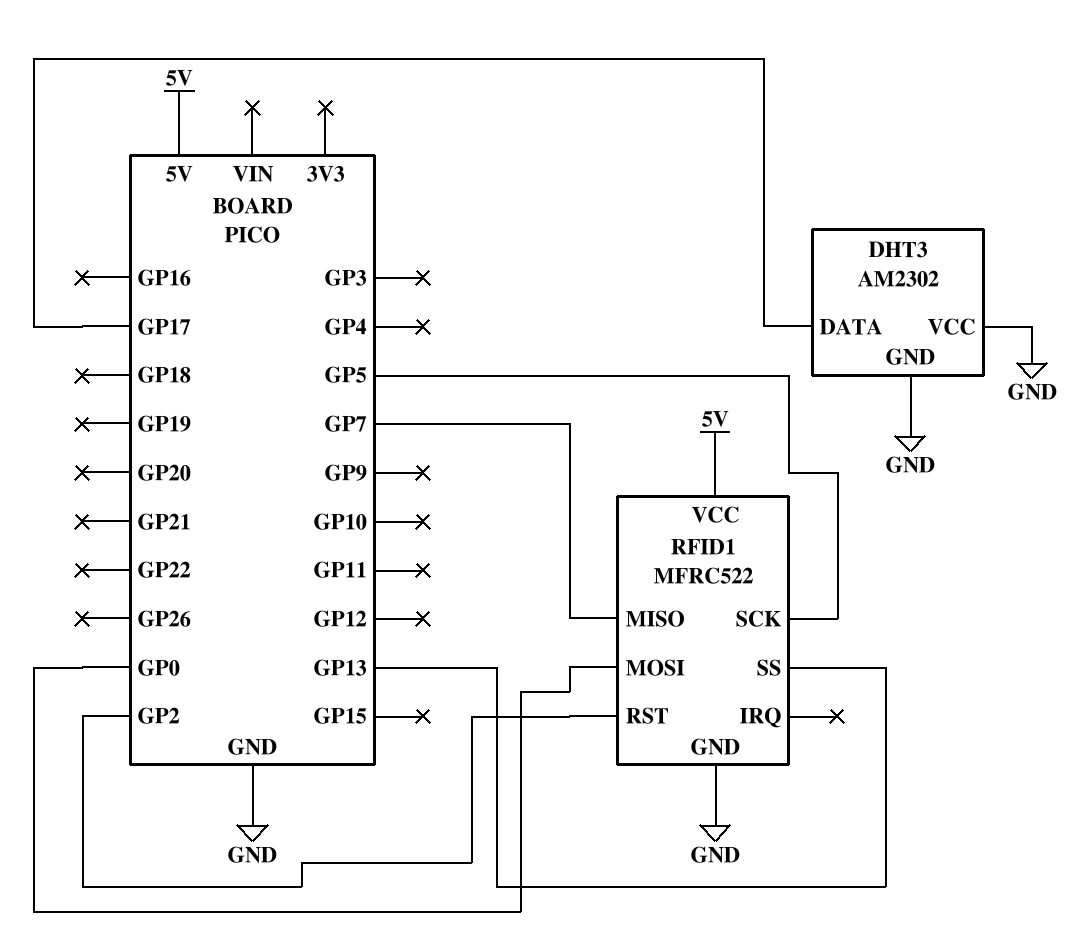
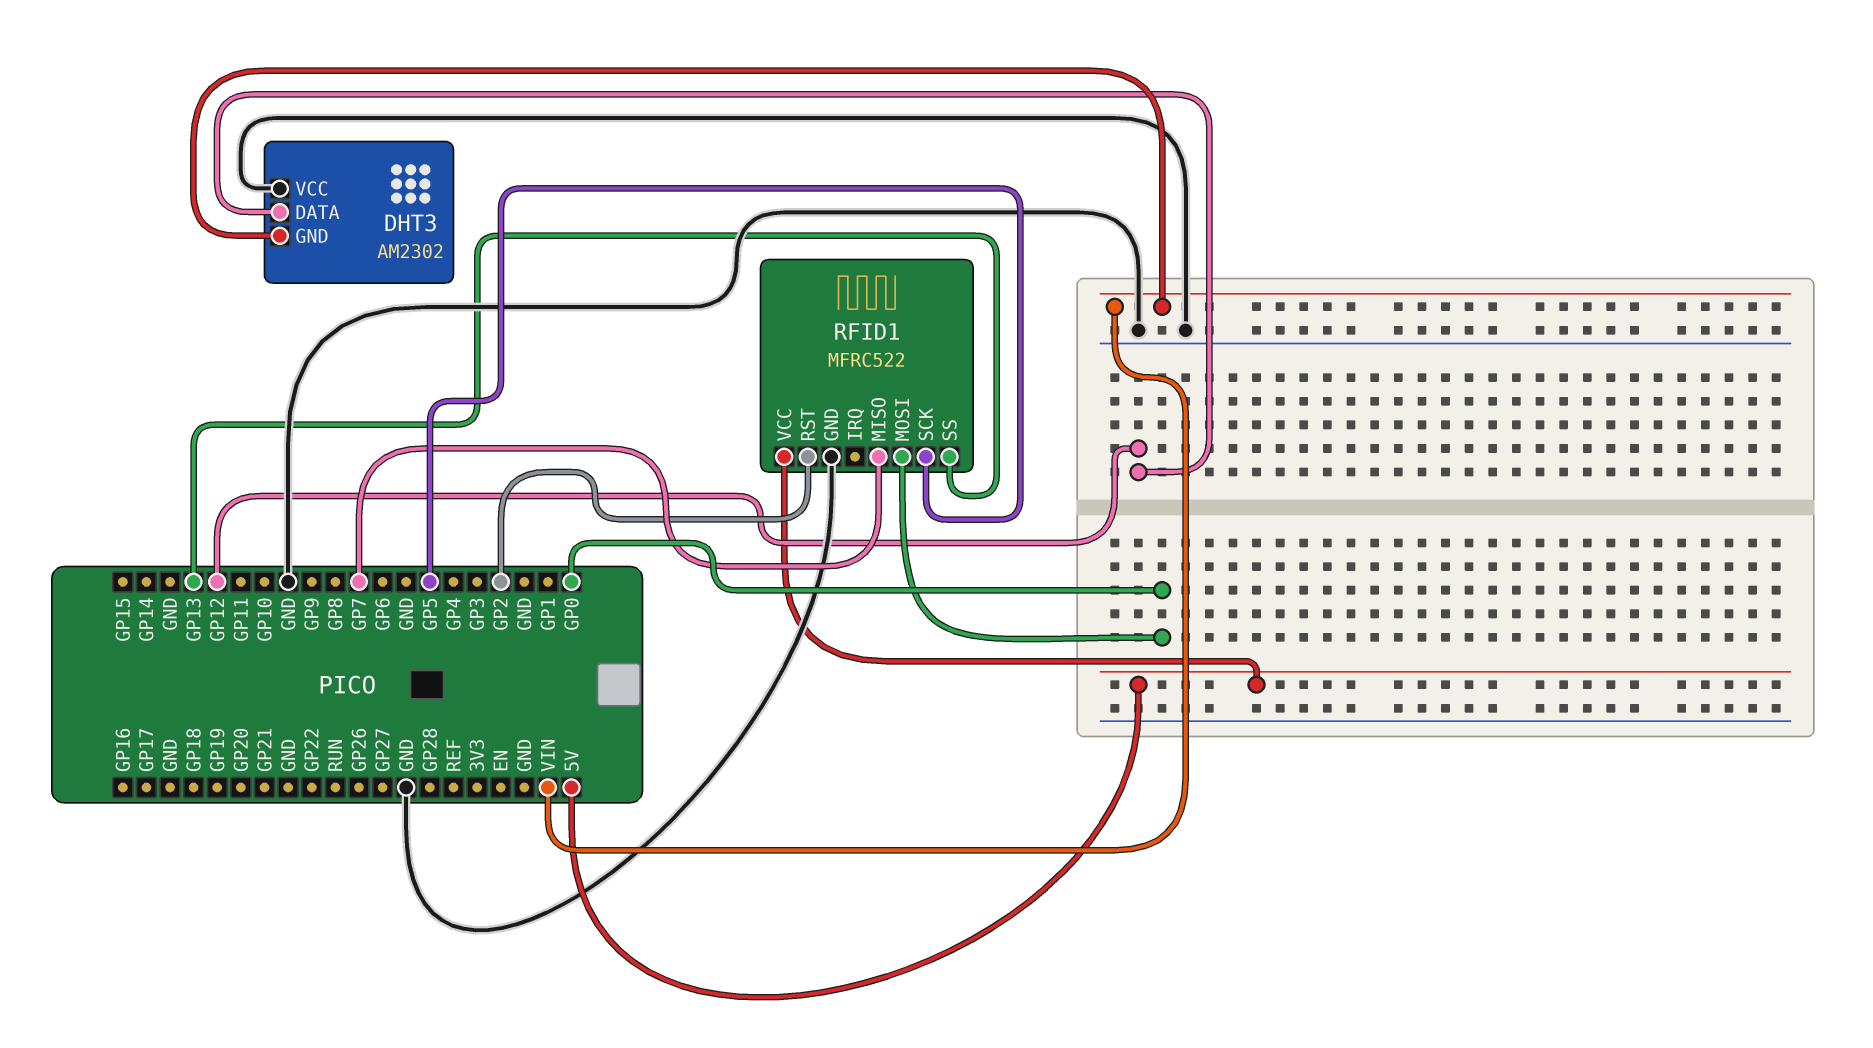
DHT3 pin DATA: GP17 -> GP12
DHT3 pin GND: GND -> VIN

